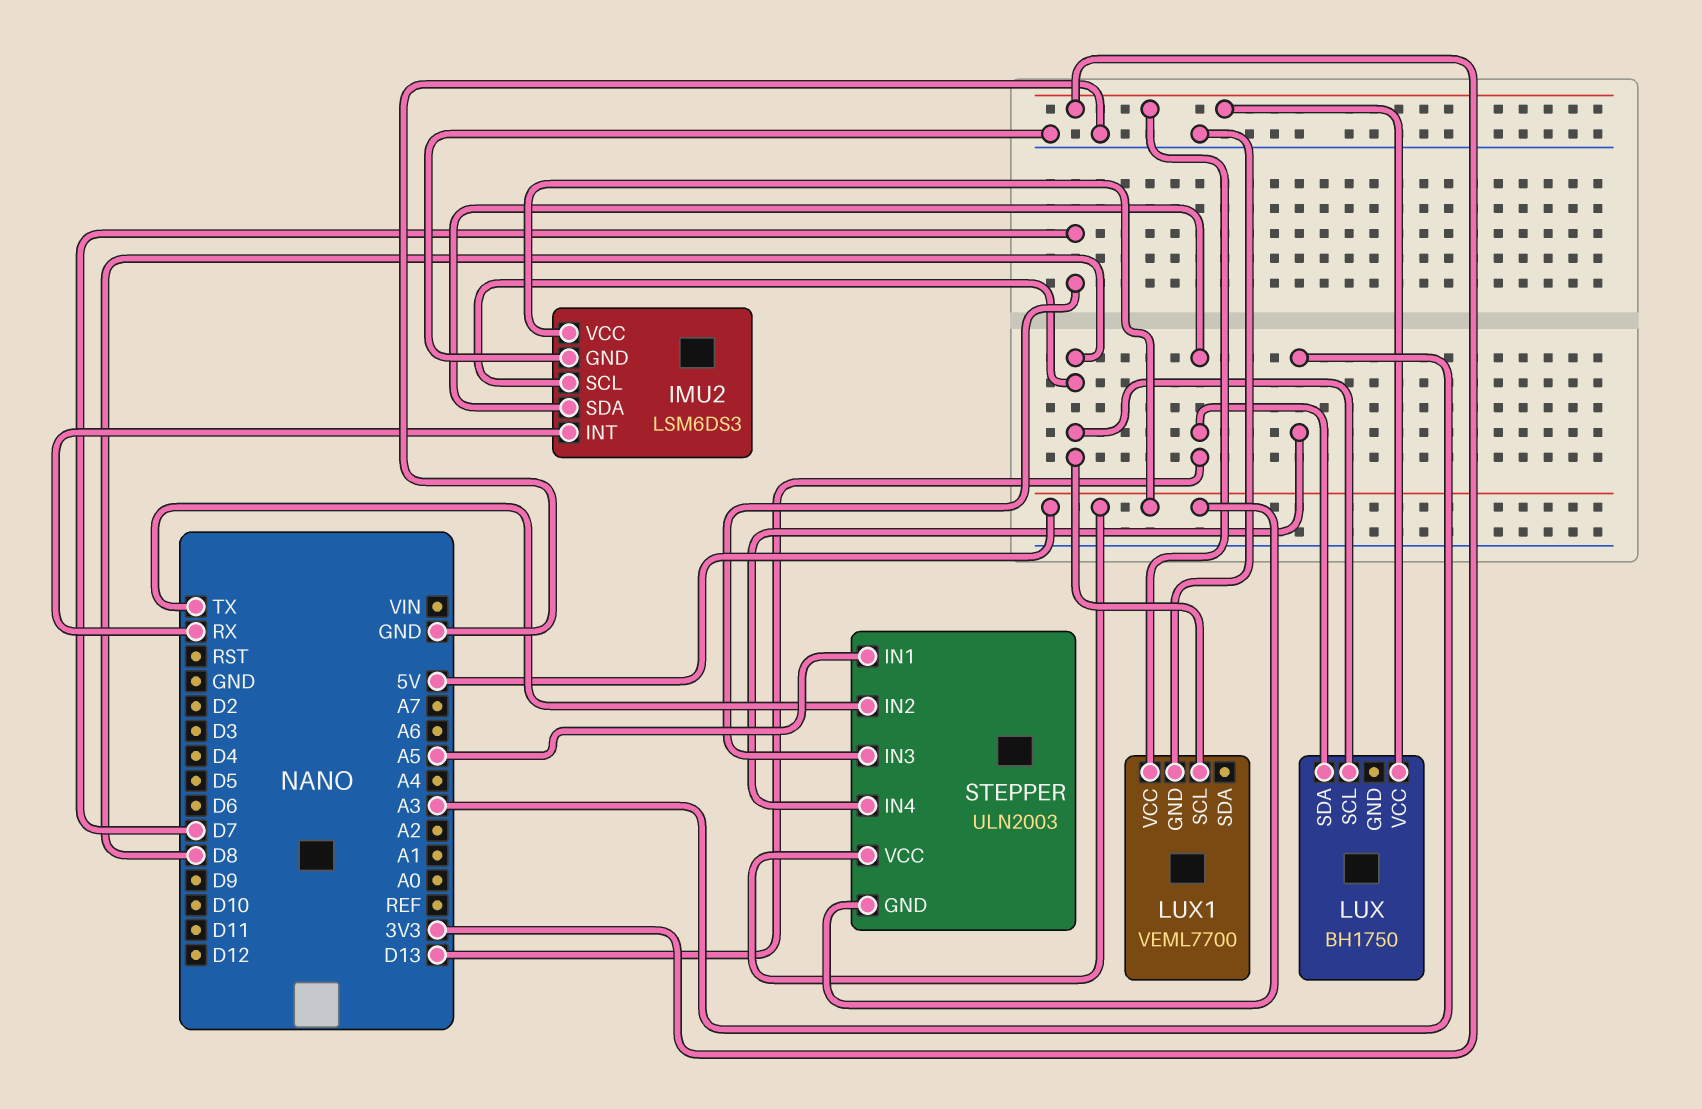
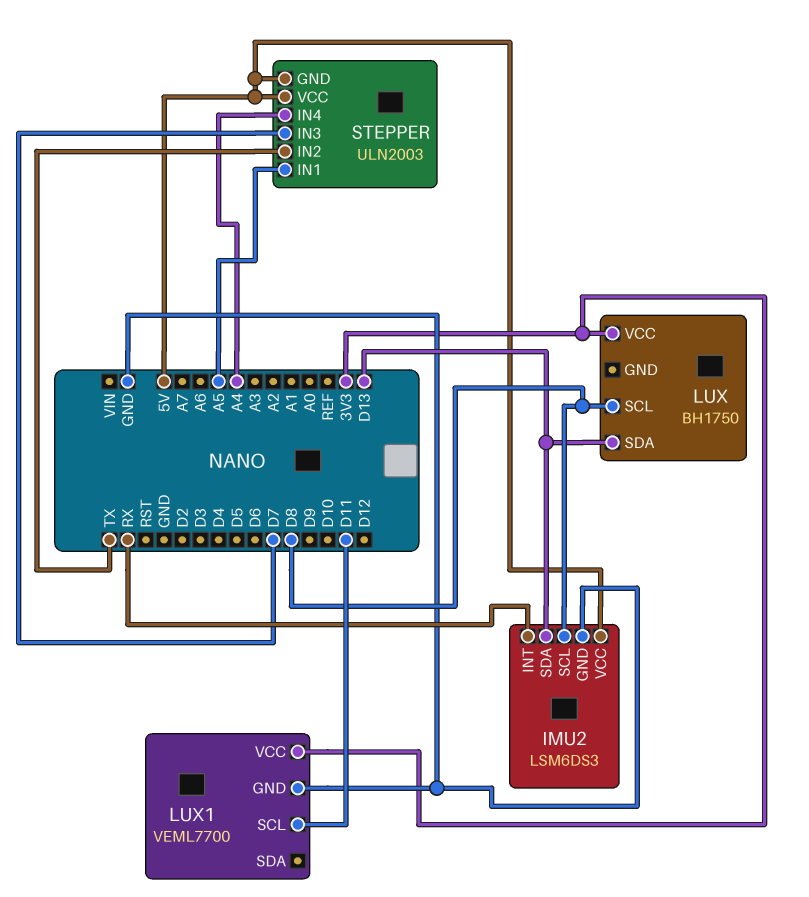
LUX1 pin SCL: D8 -> D11
STEPPER pin IN4: A3 -> A4

